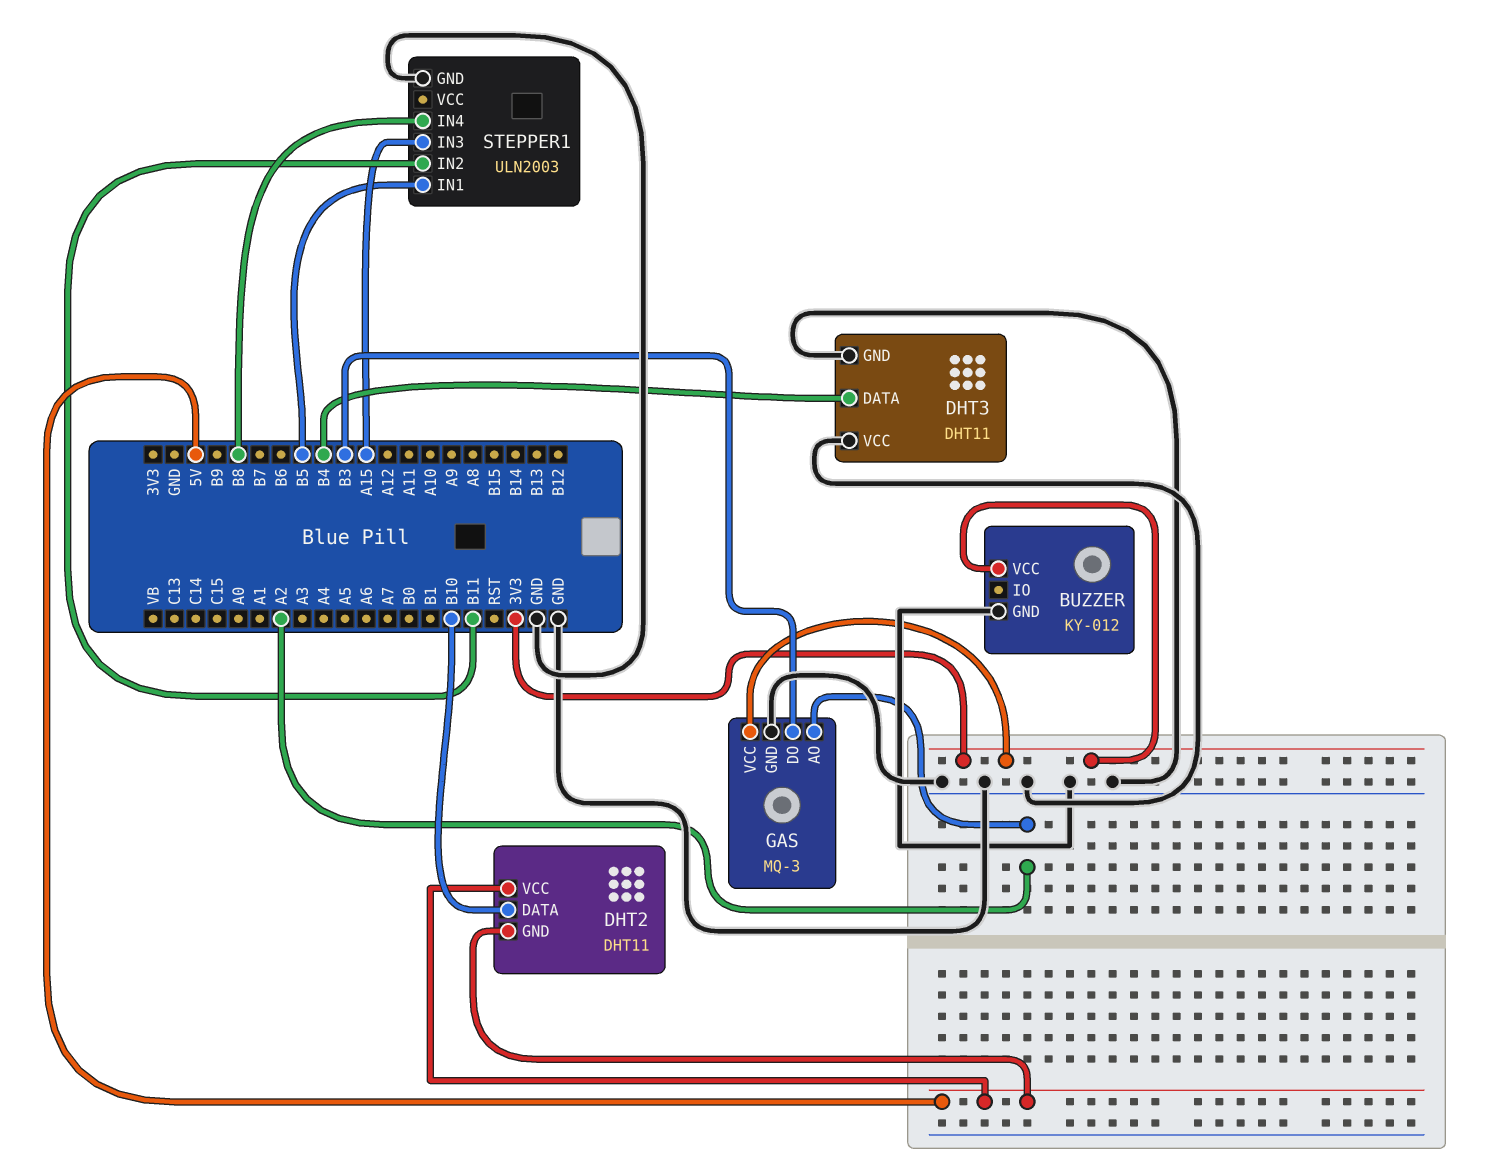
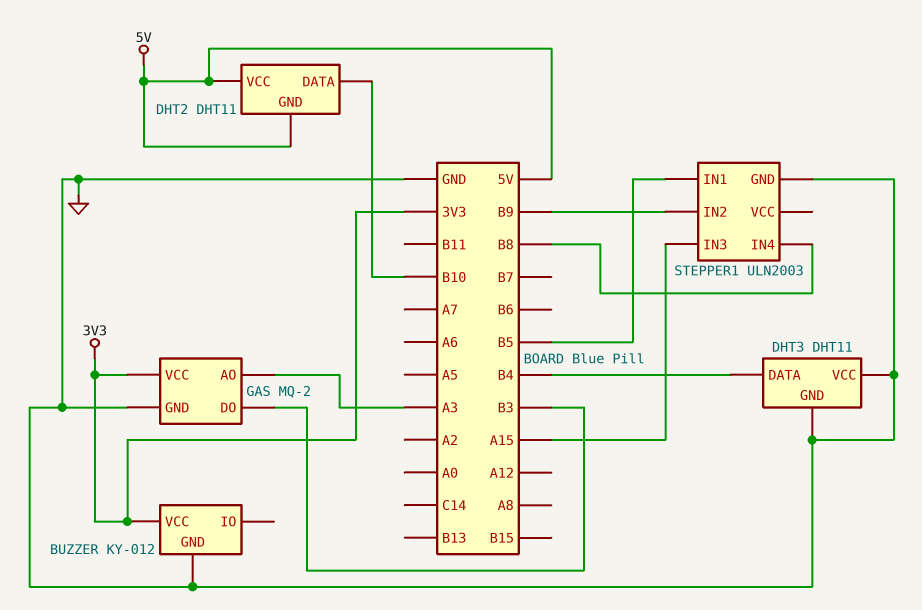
GAS: MQ-3 -> MQ-2
GAS pin AO: A2 -> A3
STEPPER1 pin IN2: B11 -> B9

